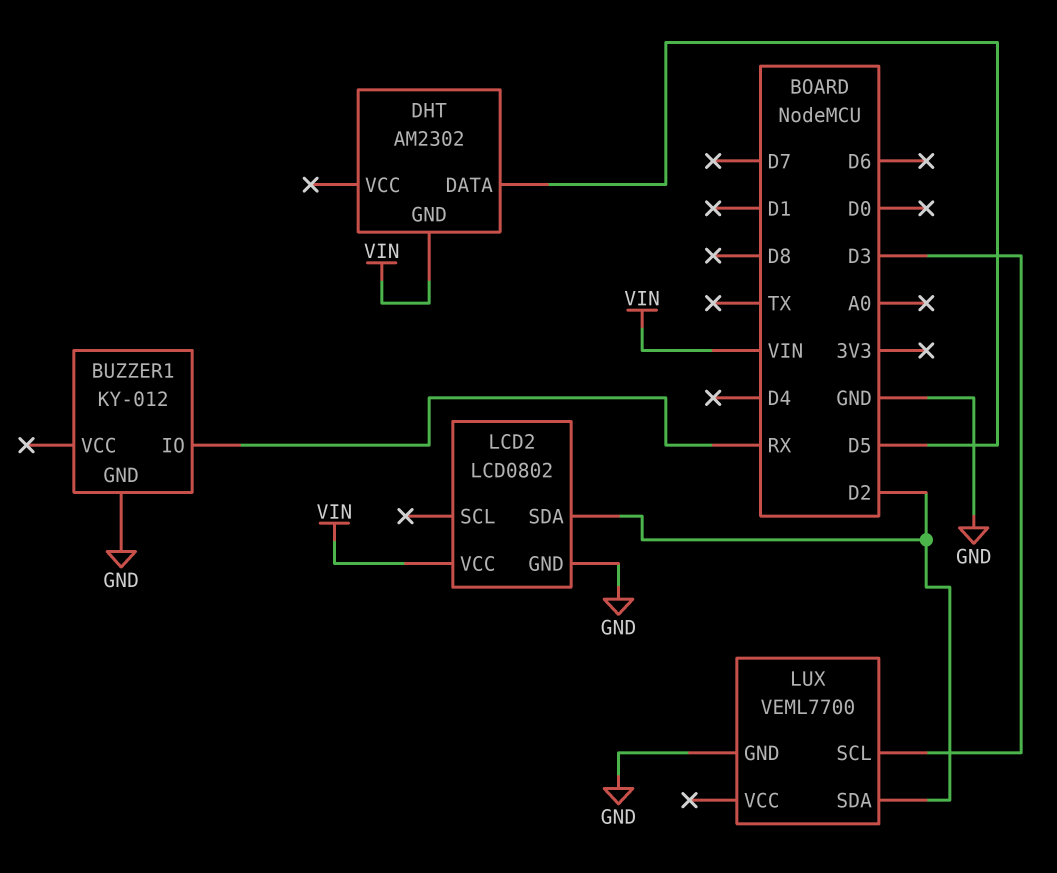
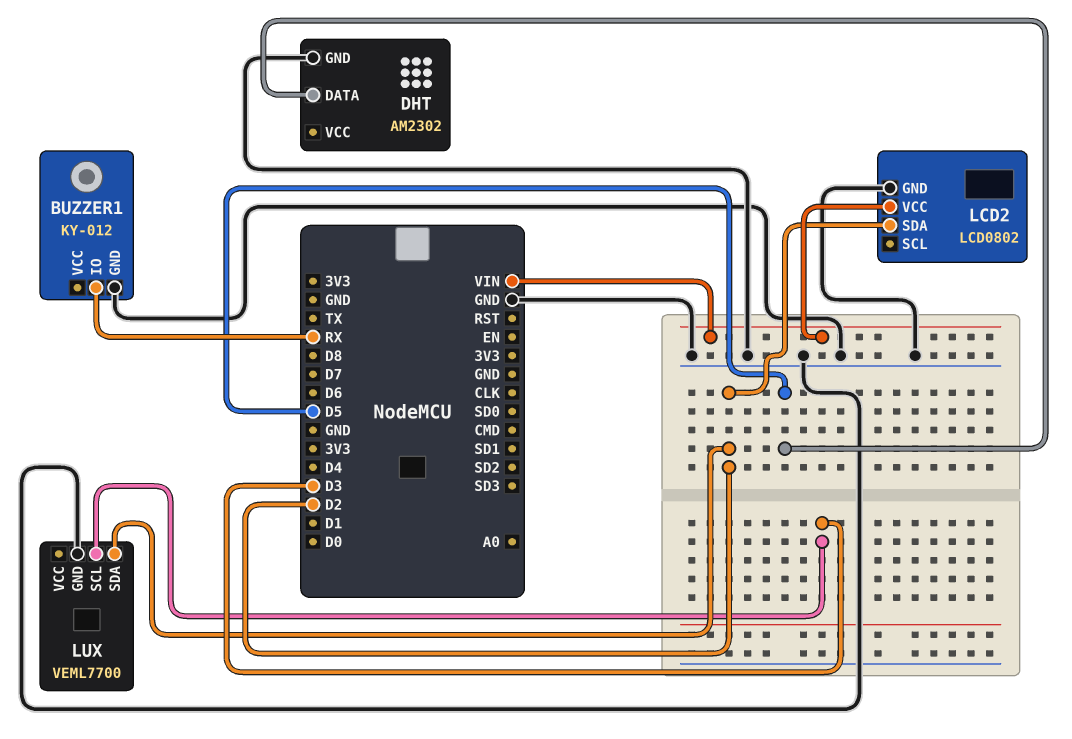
DHT pin GND: VIN -> GND

